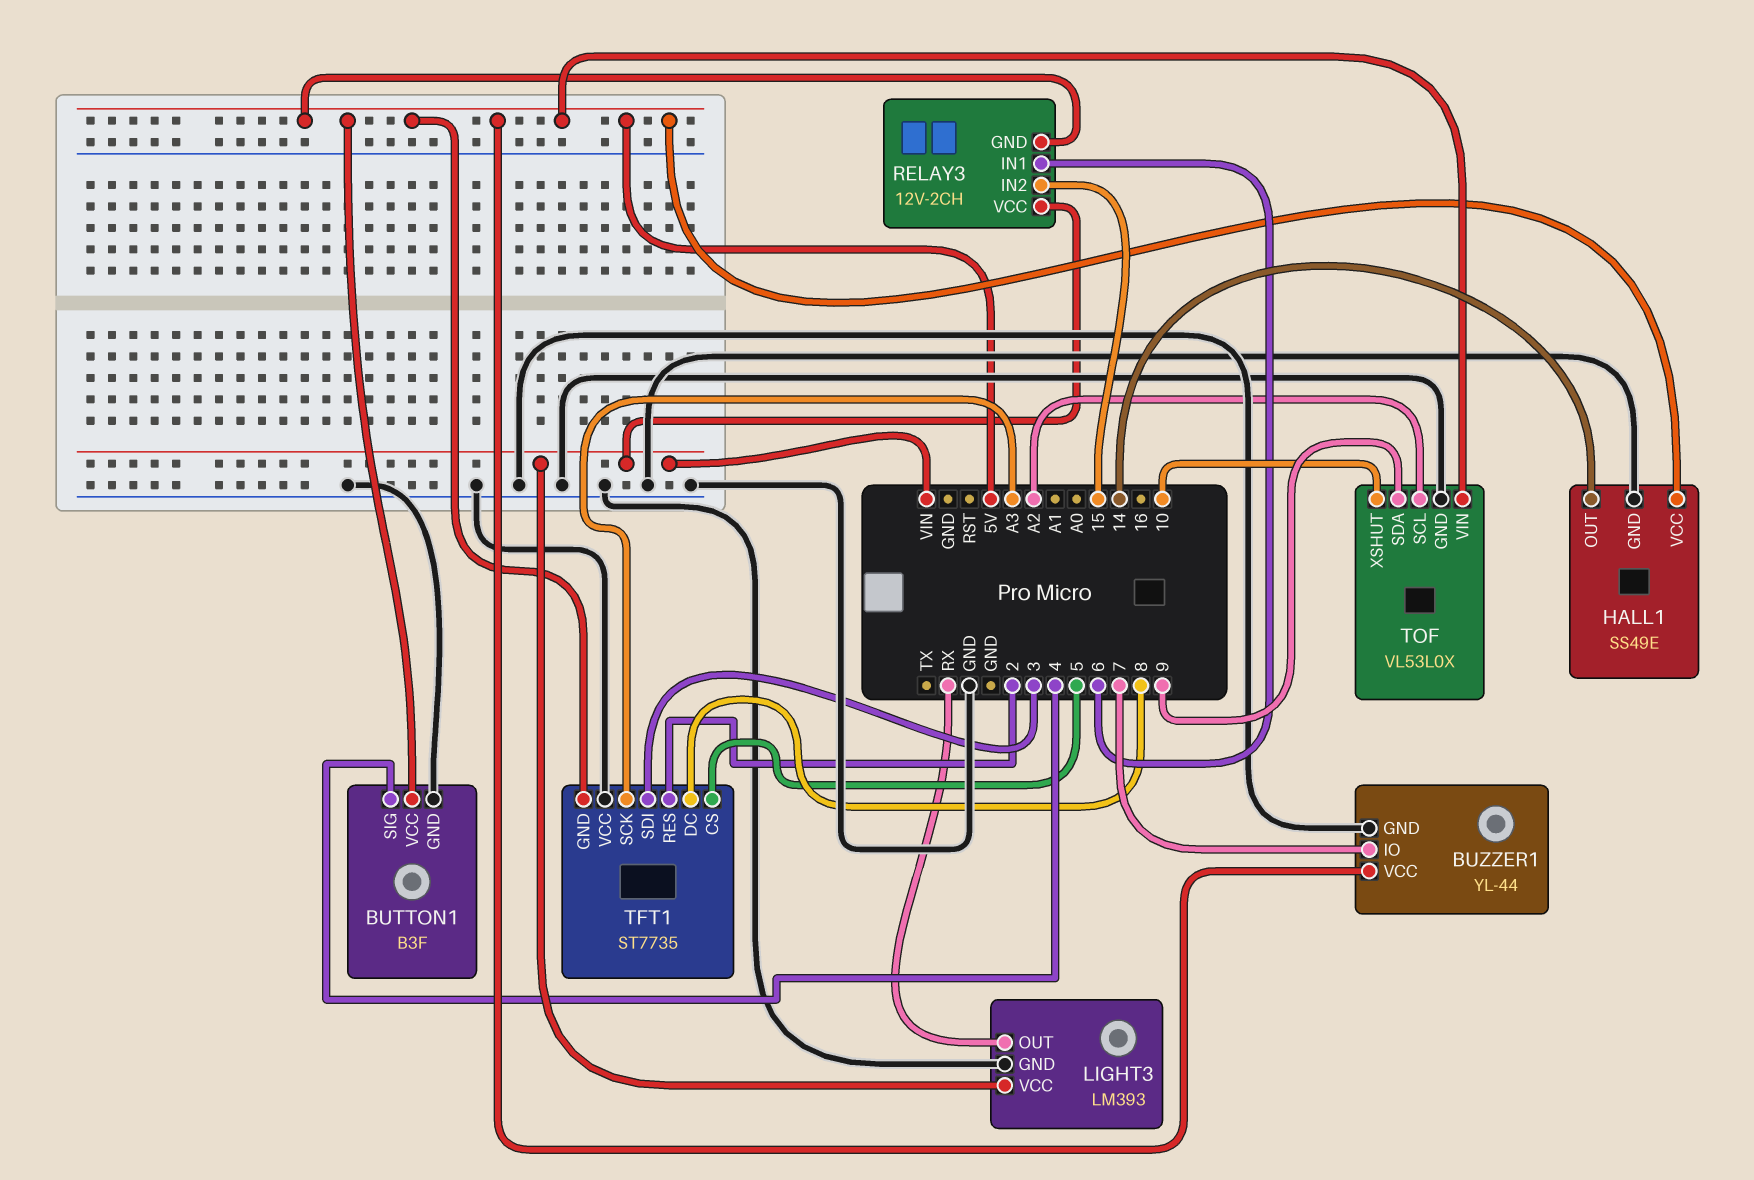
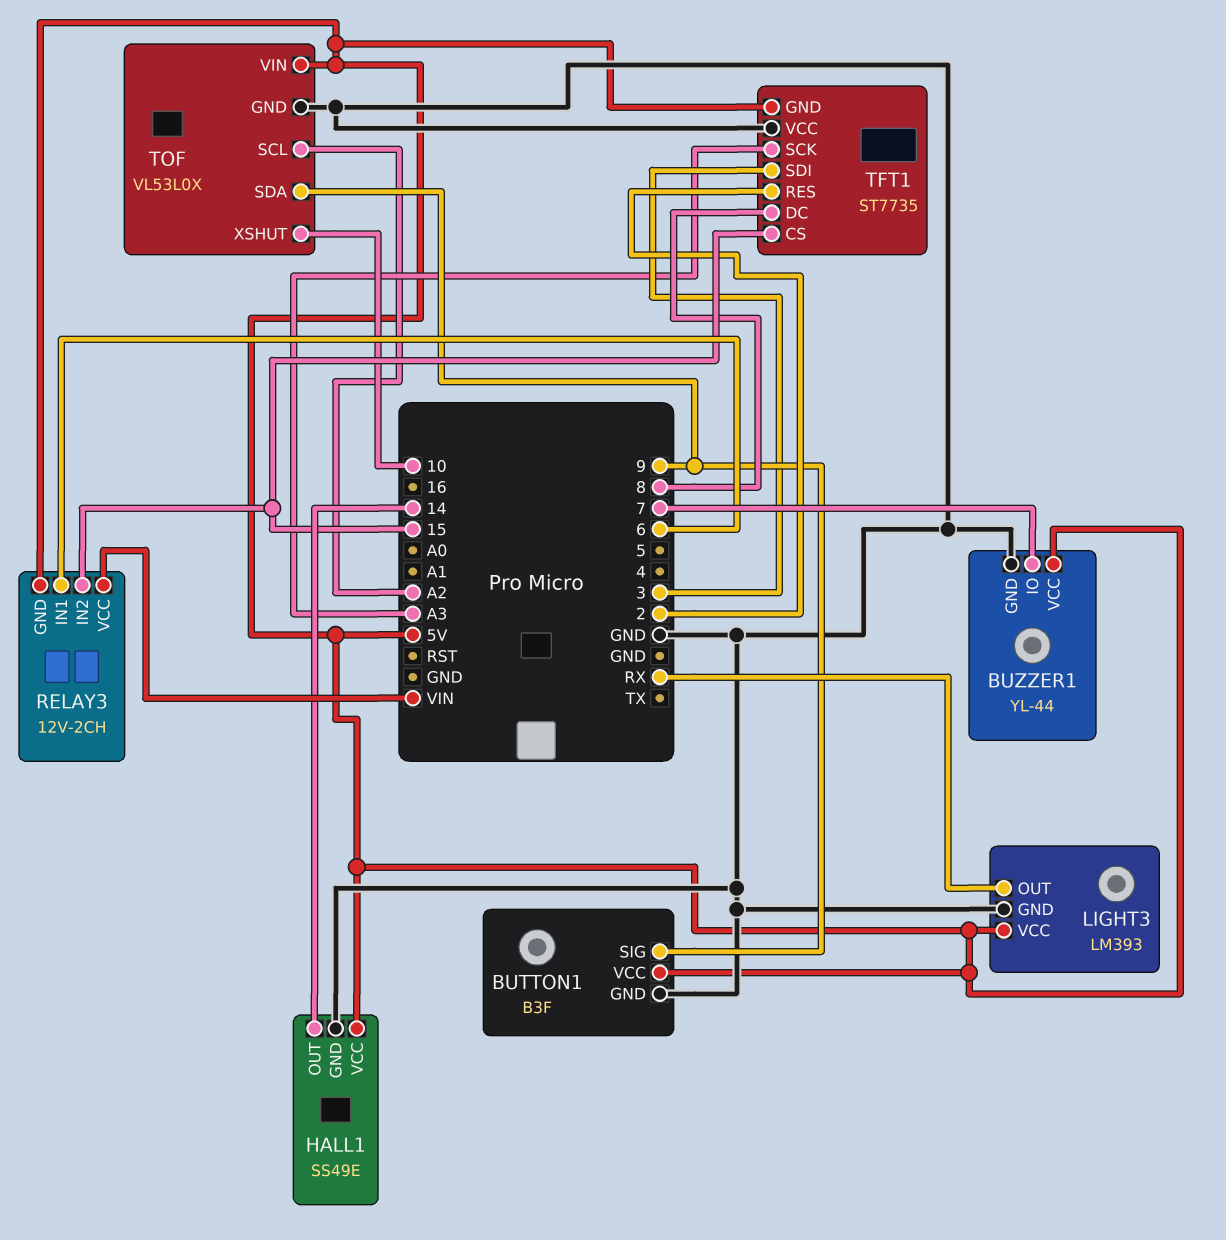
BUTTON1 pin SIG: 4 -> 9
LIGHT3 pin VCC: VIN -> 5V
TFT1 pin CS: 5 -> 15

